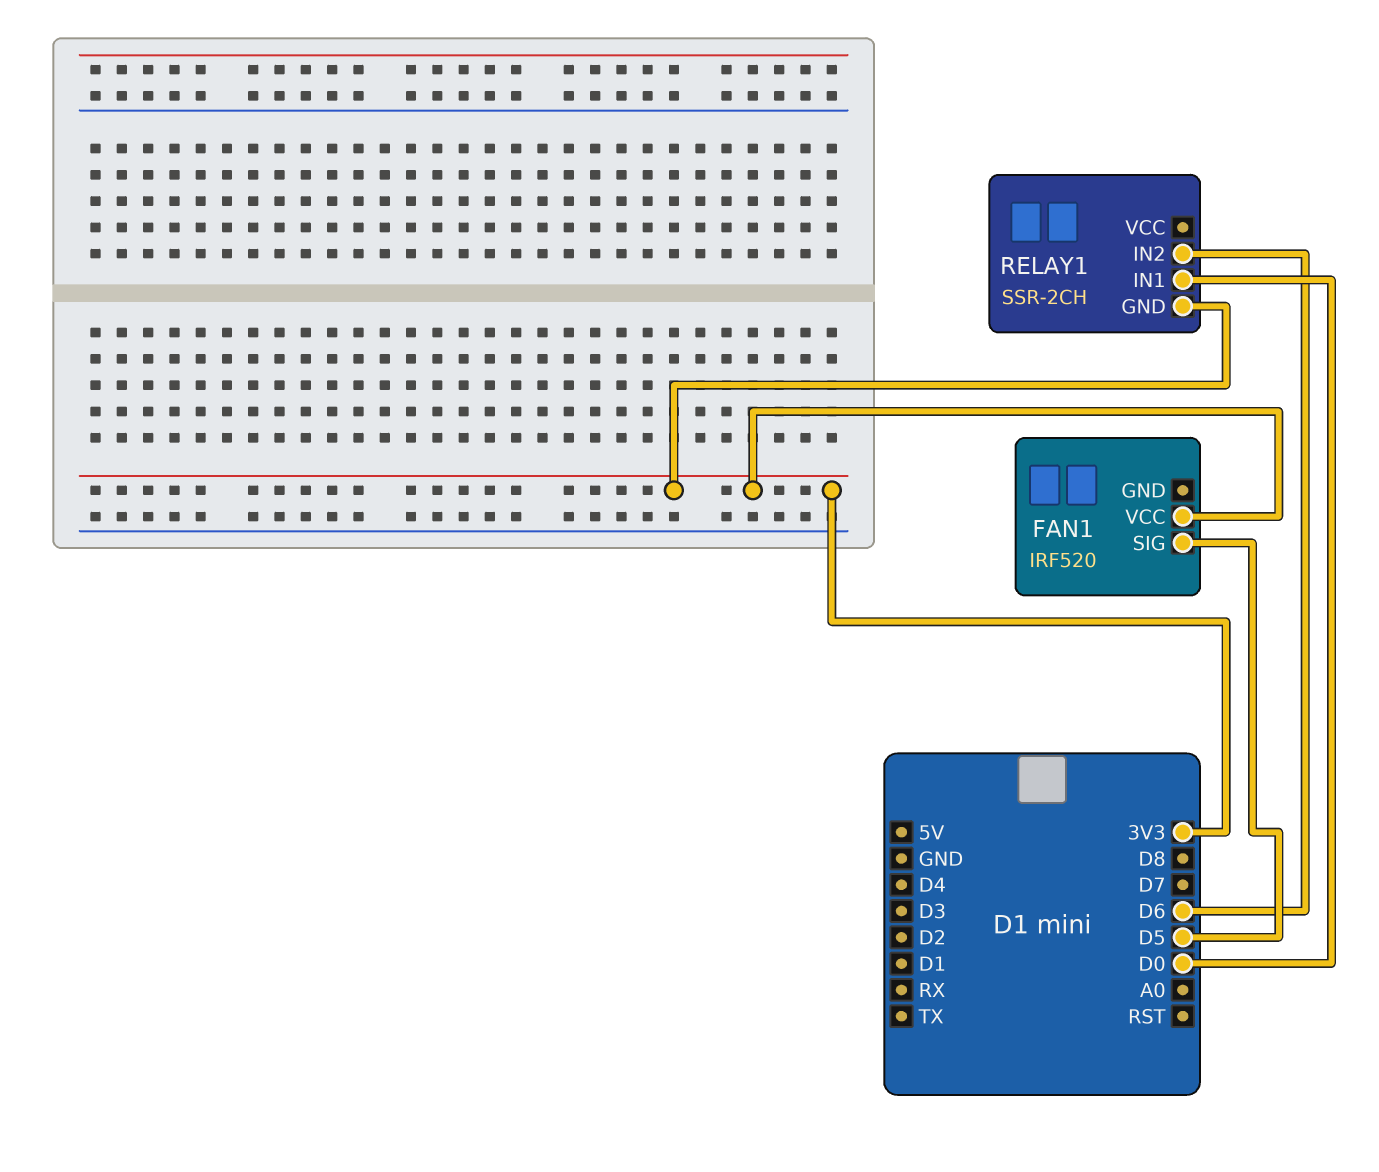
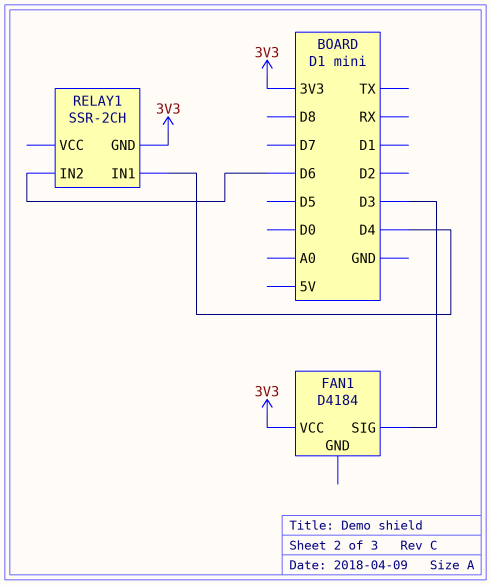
FAN1: IRF520 -> D4184
FAN1 pin SIG: D5 -> D3
RELAY1 pin IN1: D0 -> D4

